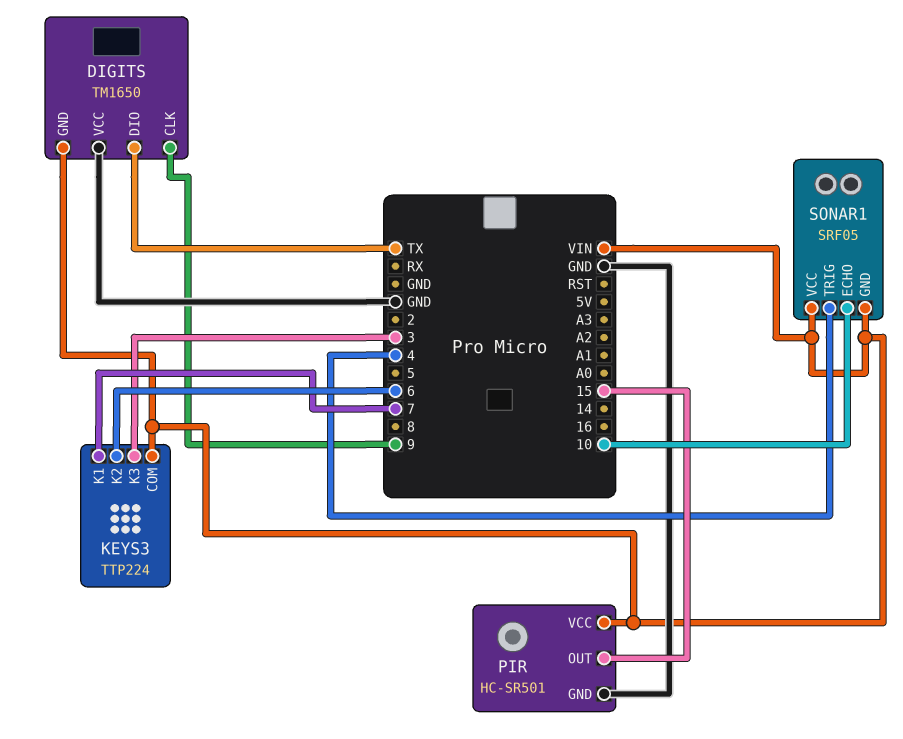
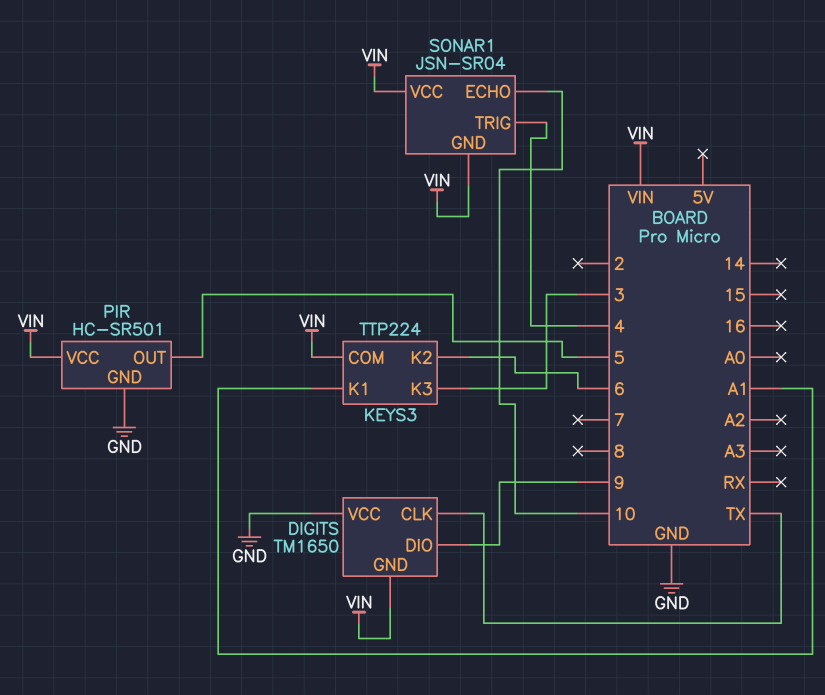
DIGITS pin CLK: 9 -> TX
DIGITS pin DIO: TX -> 9
KEYS3 pin K1: 7 -> A1
PIR pin OUT: 15 -> 5
SONAR1: SRF05 -> JSN-SR04

